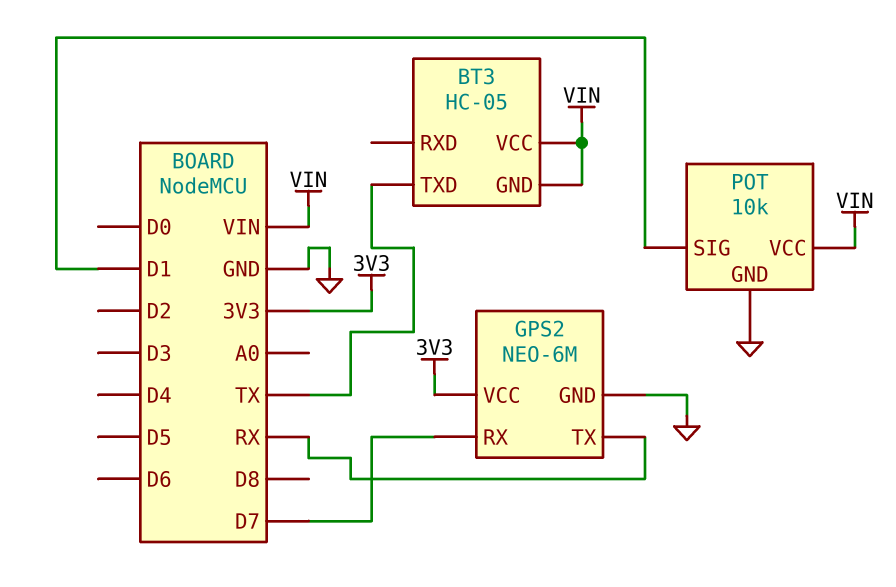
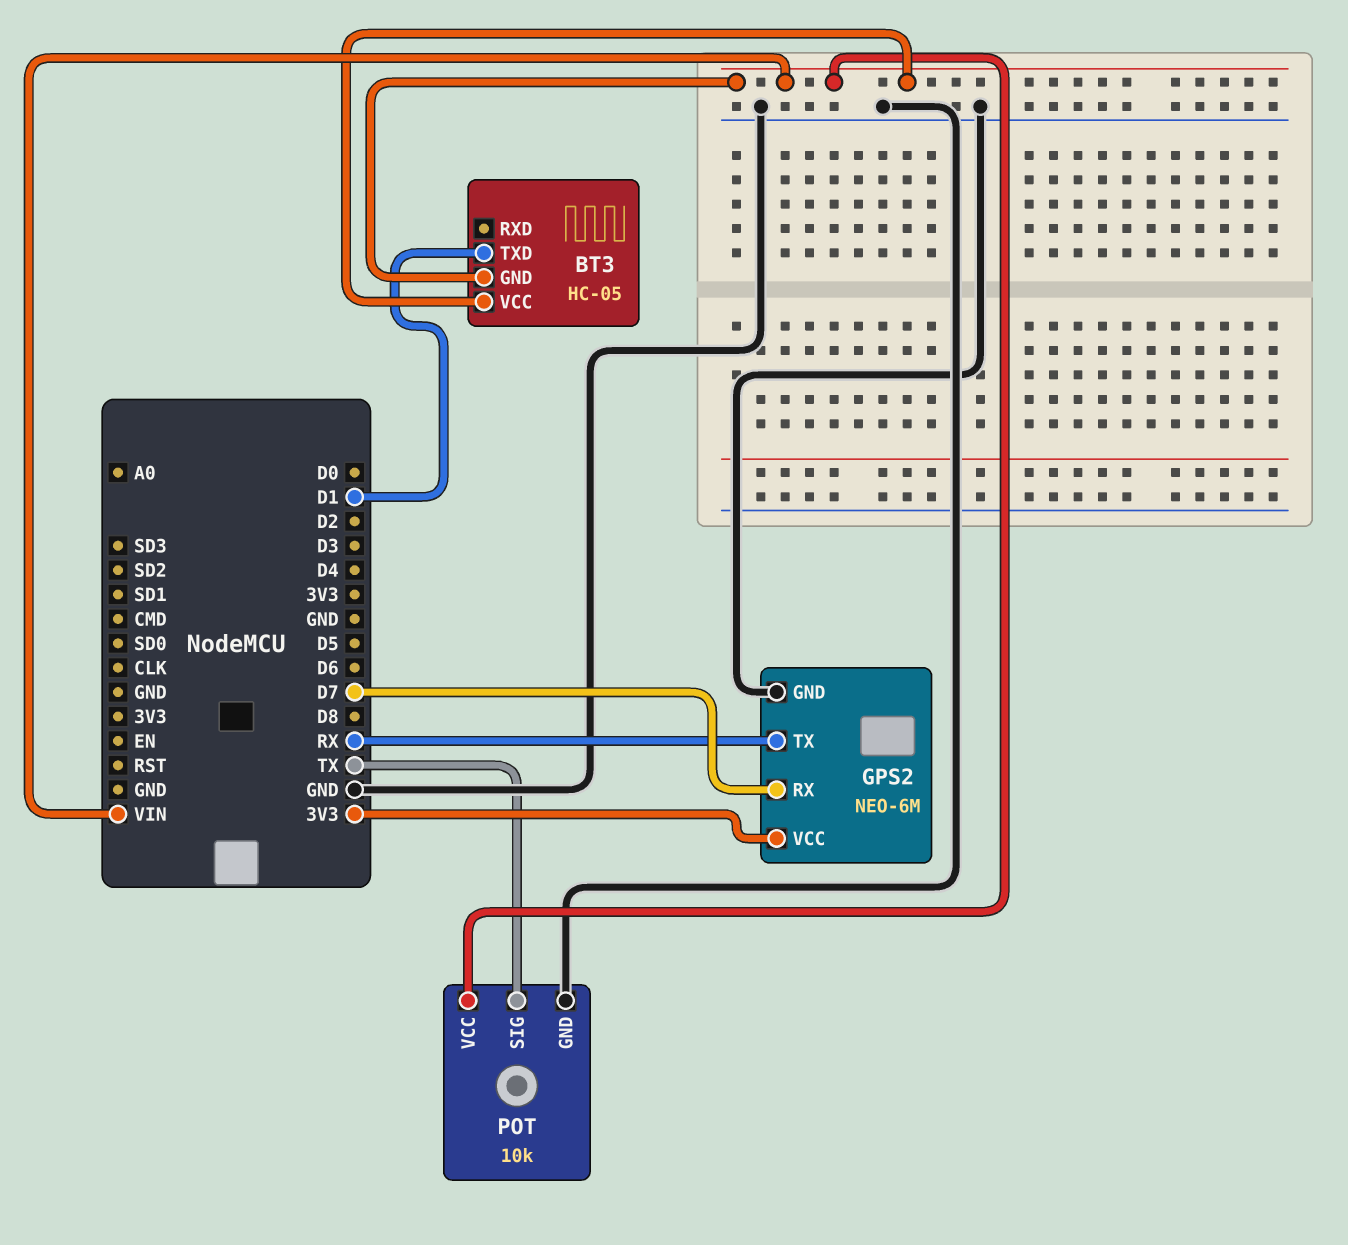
BT3 pin TXD: TX -> D1
POT pin SIG: D1 -> TX

